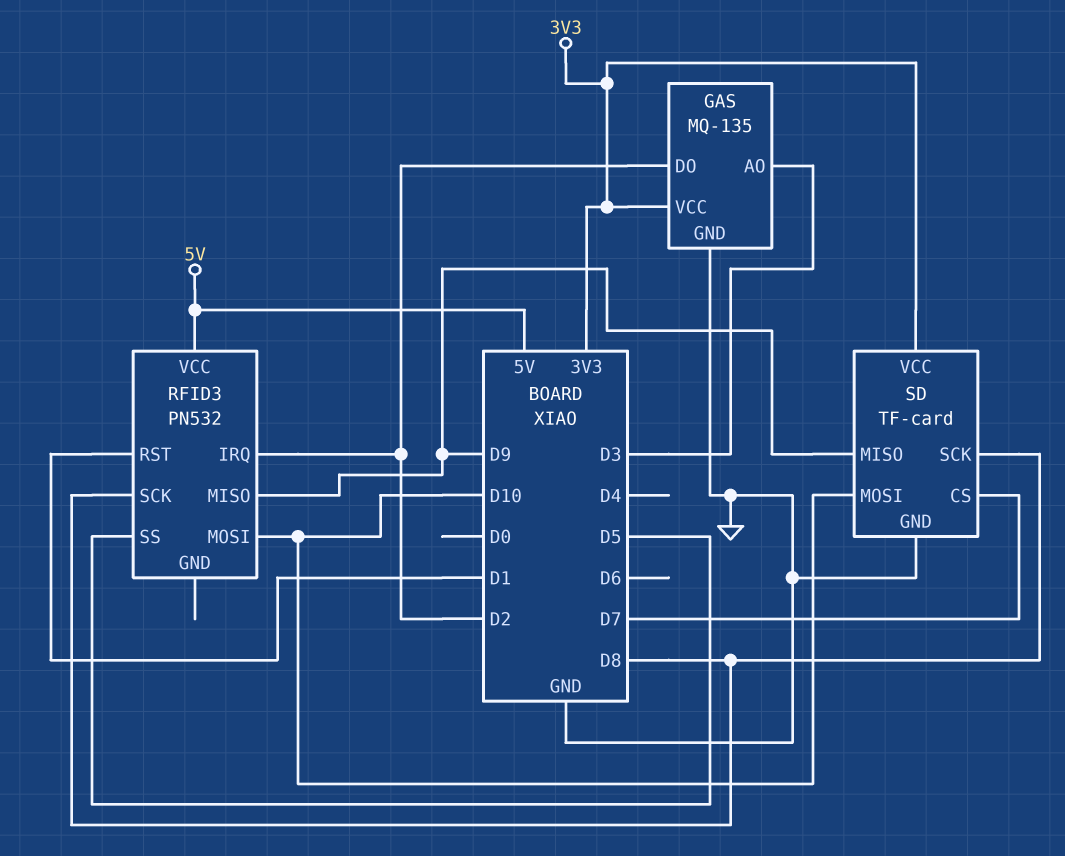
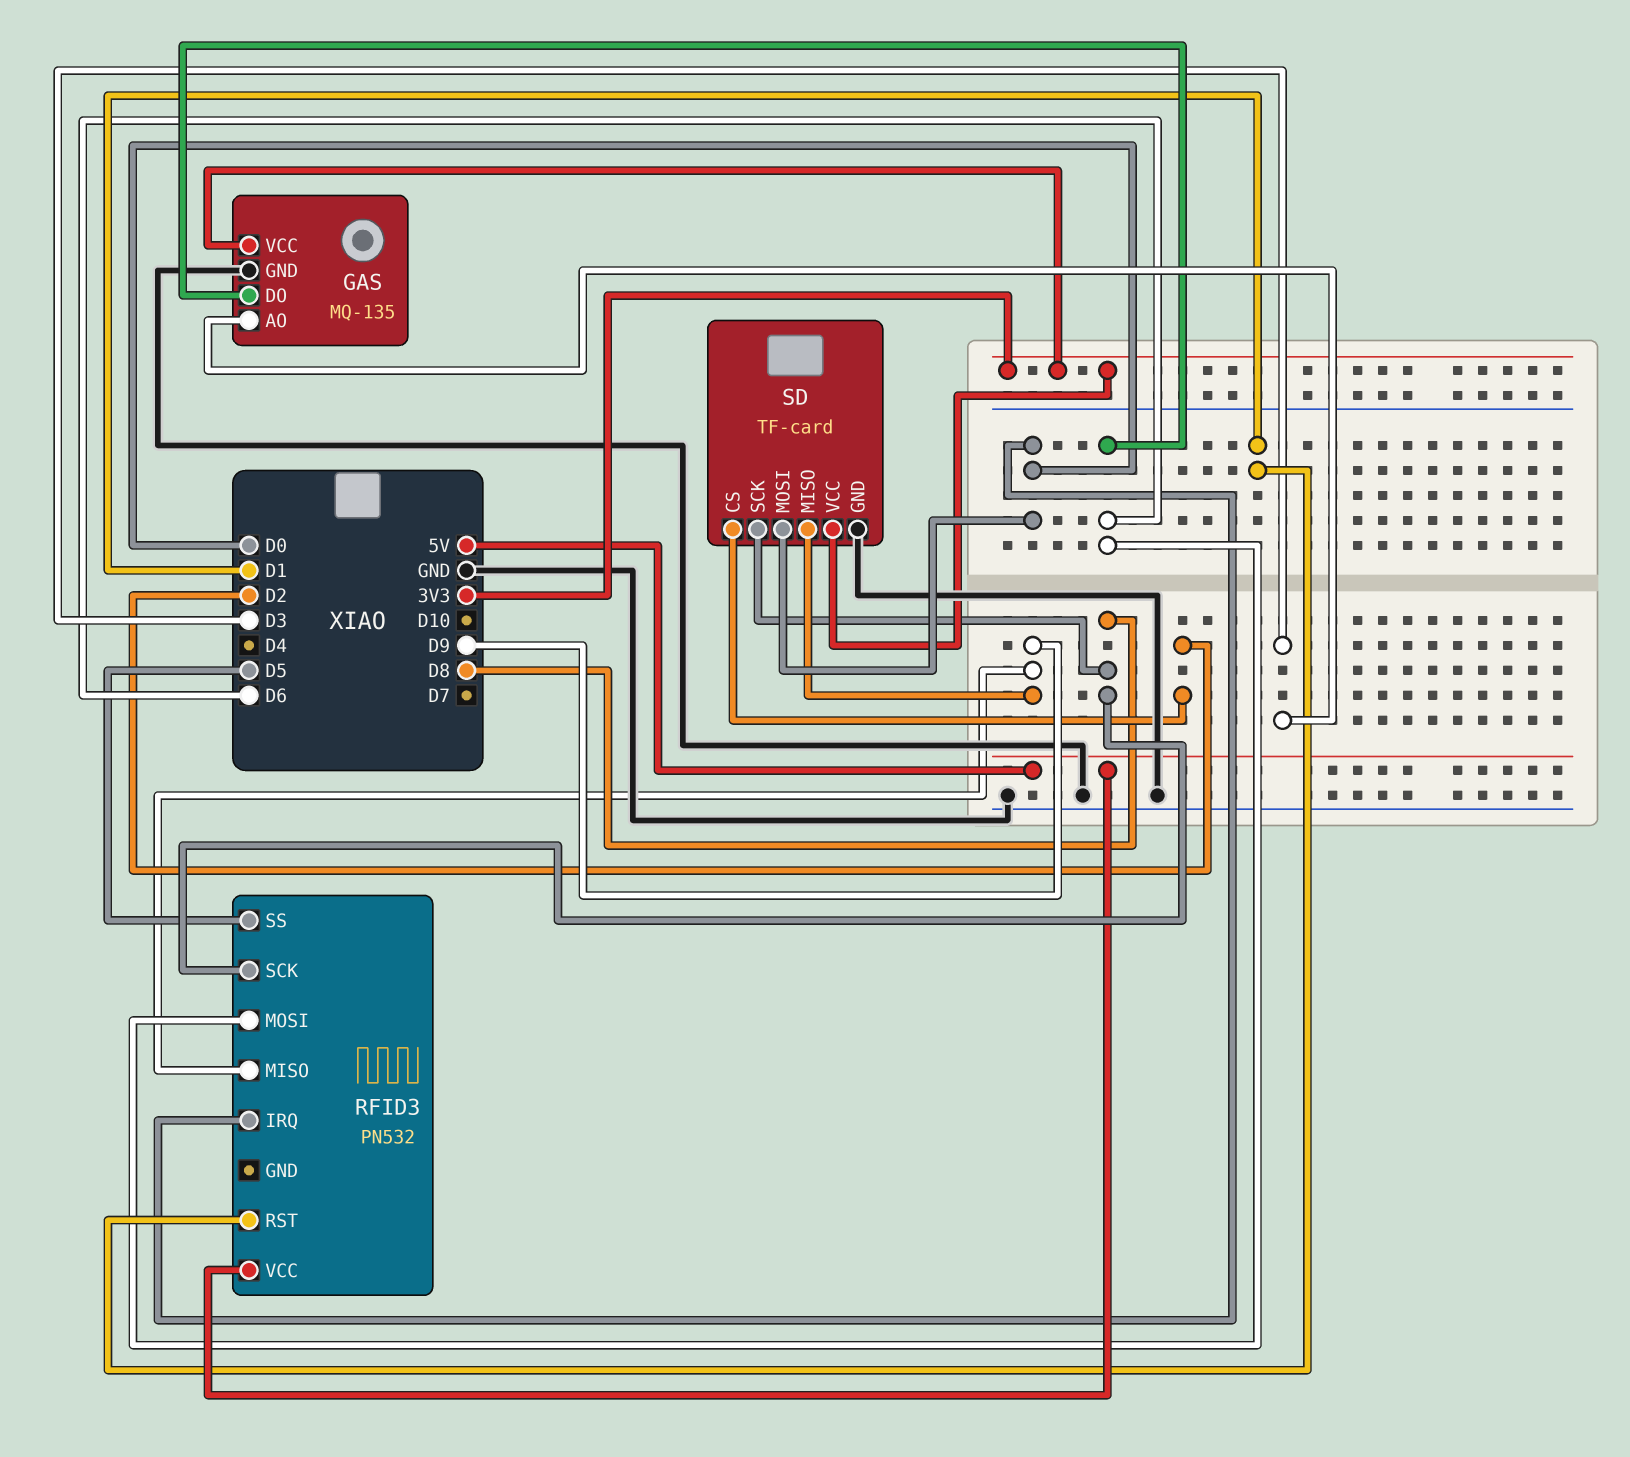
GAS pin DO: D2 -> D6
RFID3 pin IRQ: D2 -> D0
RFID3 pin MOSI: D10 -> D6
SD pin CS: D7 -> D2
SD pin MOSI: D10 -> D0

